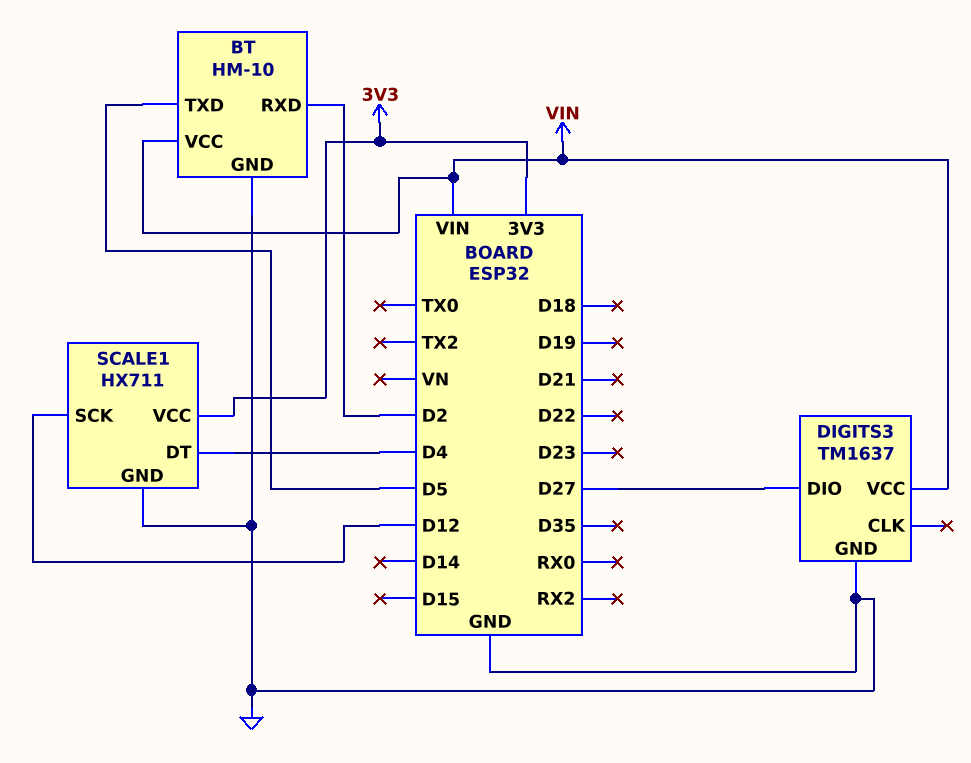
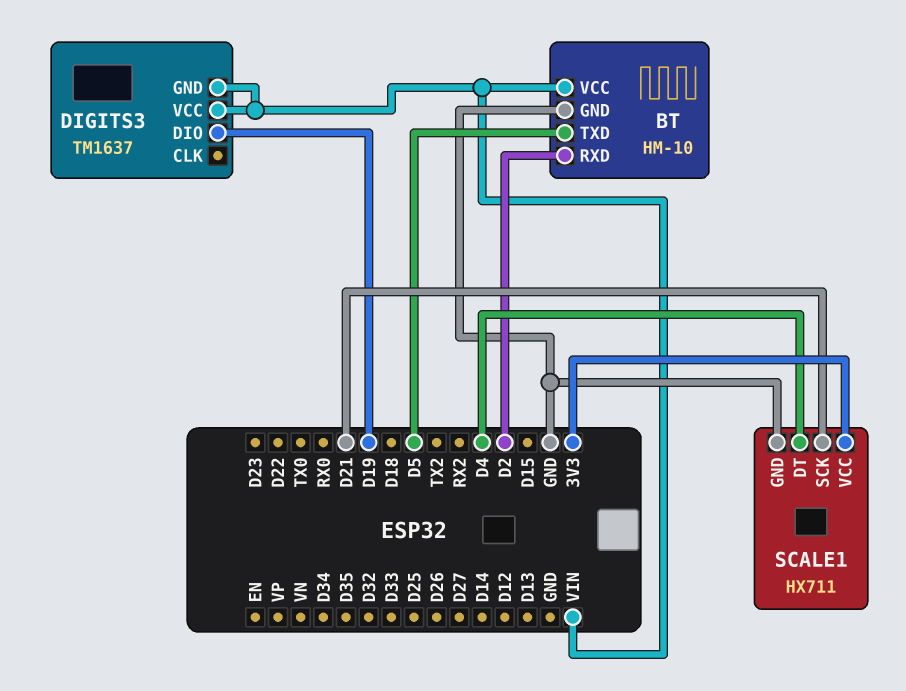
DIGITS3 pin DIO: D27 -> D19
DIGITS3 pin GND: GND -> VIN
SCALE1 pin SCK: D12 -> D21

